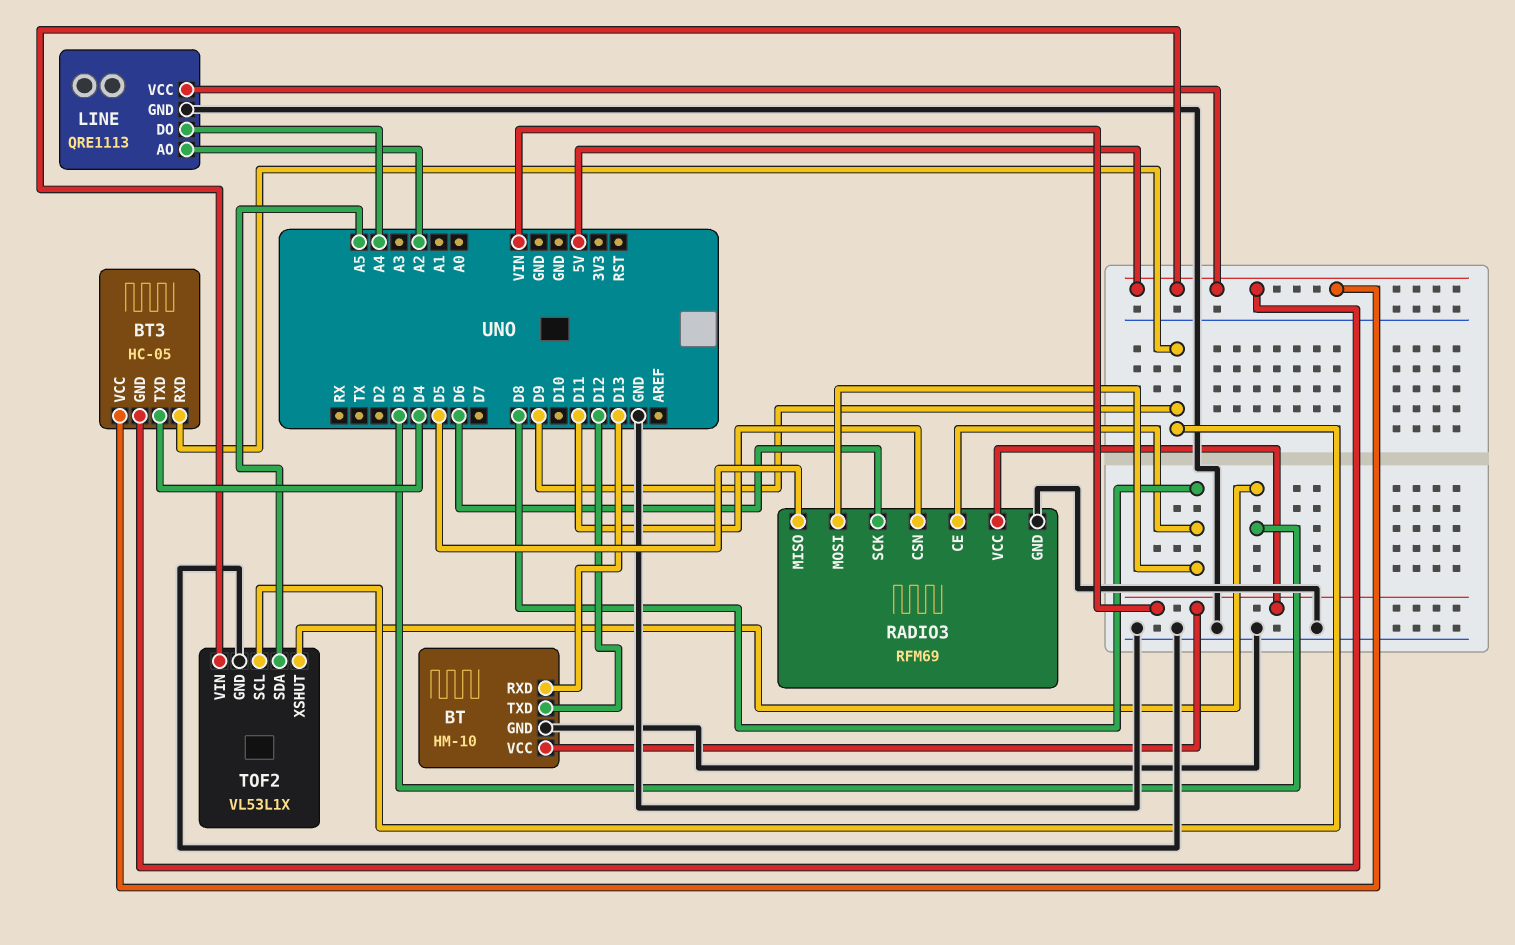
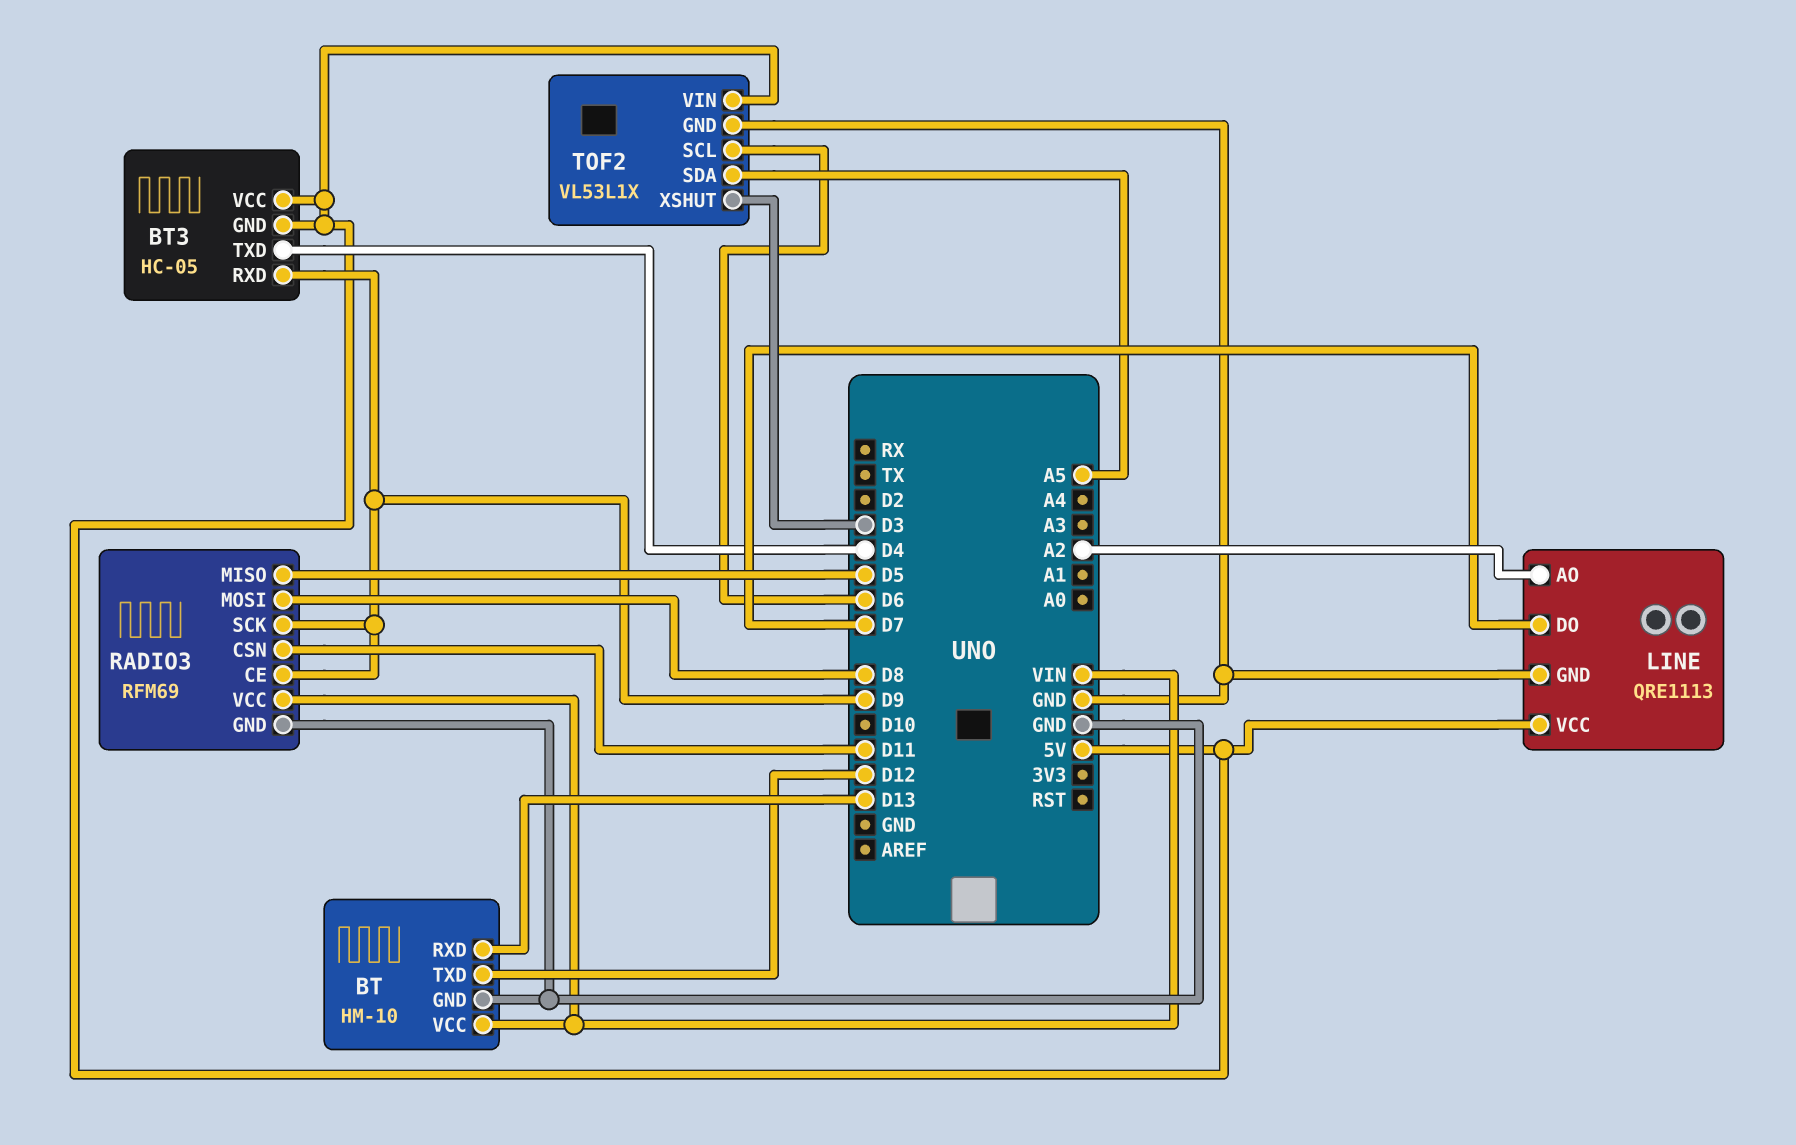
LINE pin DO: A4 -> D7
RADIO3 pin CE: D8 -> D9
RADIO3 pin SCK: D6 -> D9
TOF2 pin SCL: D9 -> D6

